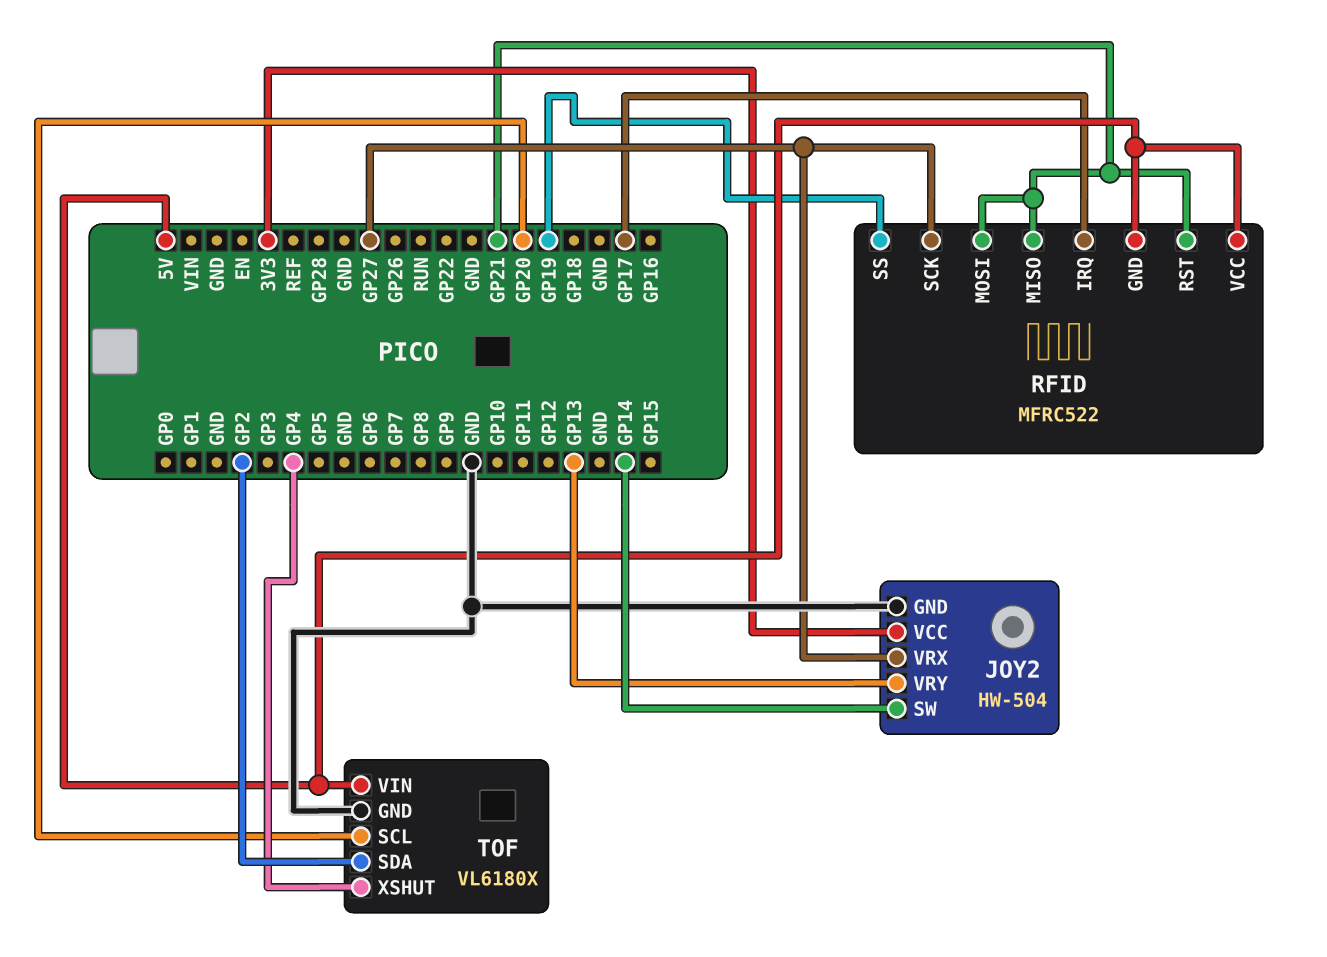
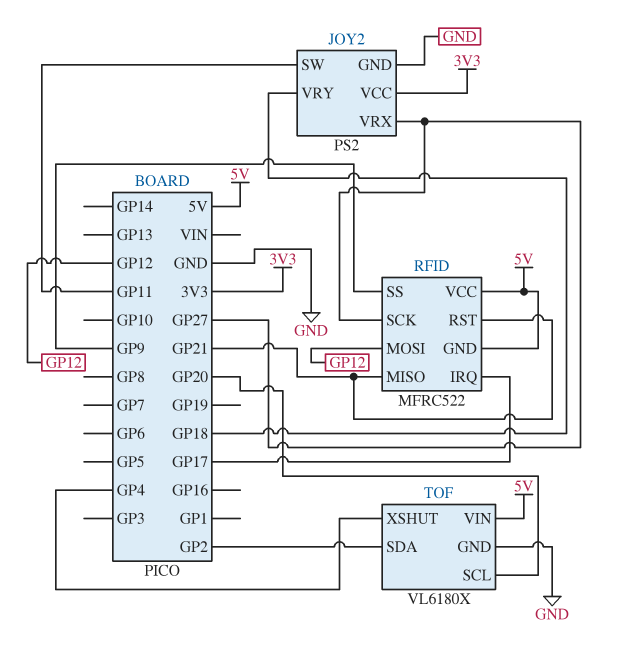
JOY2: HW-504 -> PS2
JOY2 pin SW: GP14 -> GP11
JOY2 pin VRY: GP13 -> GP18
RFID pin MOSI: GP21 -> GP12
RFID pin SS: GP19 -> GP9

